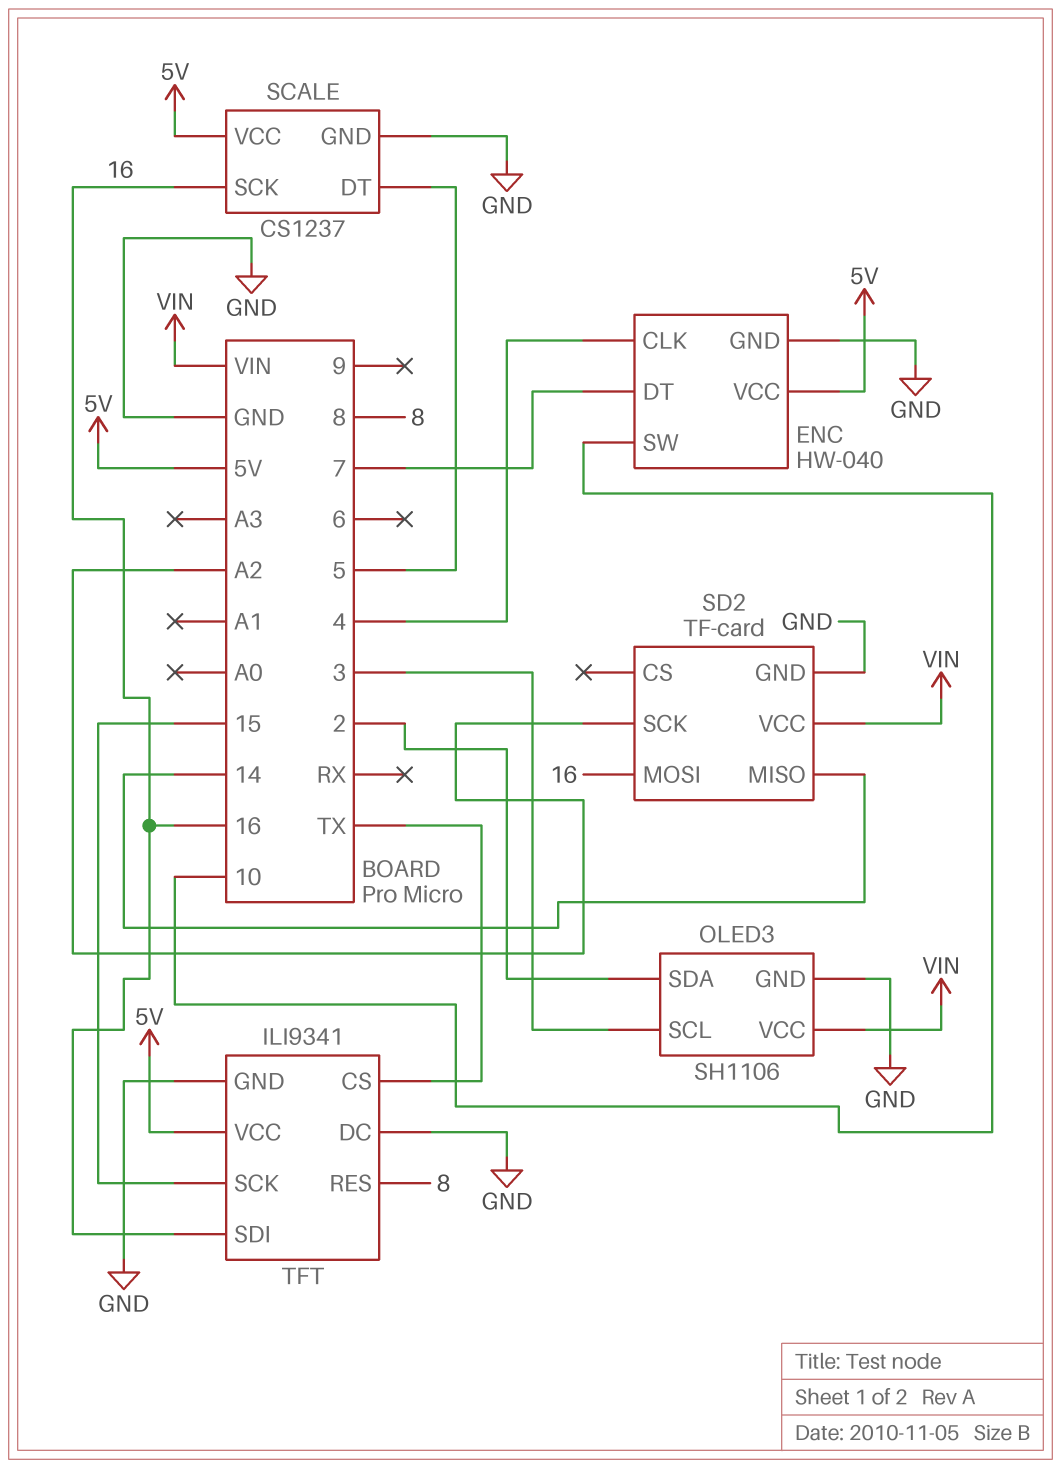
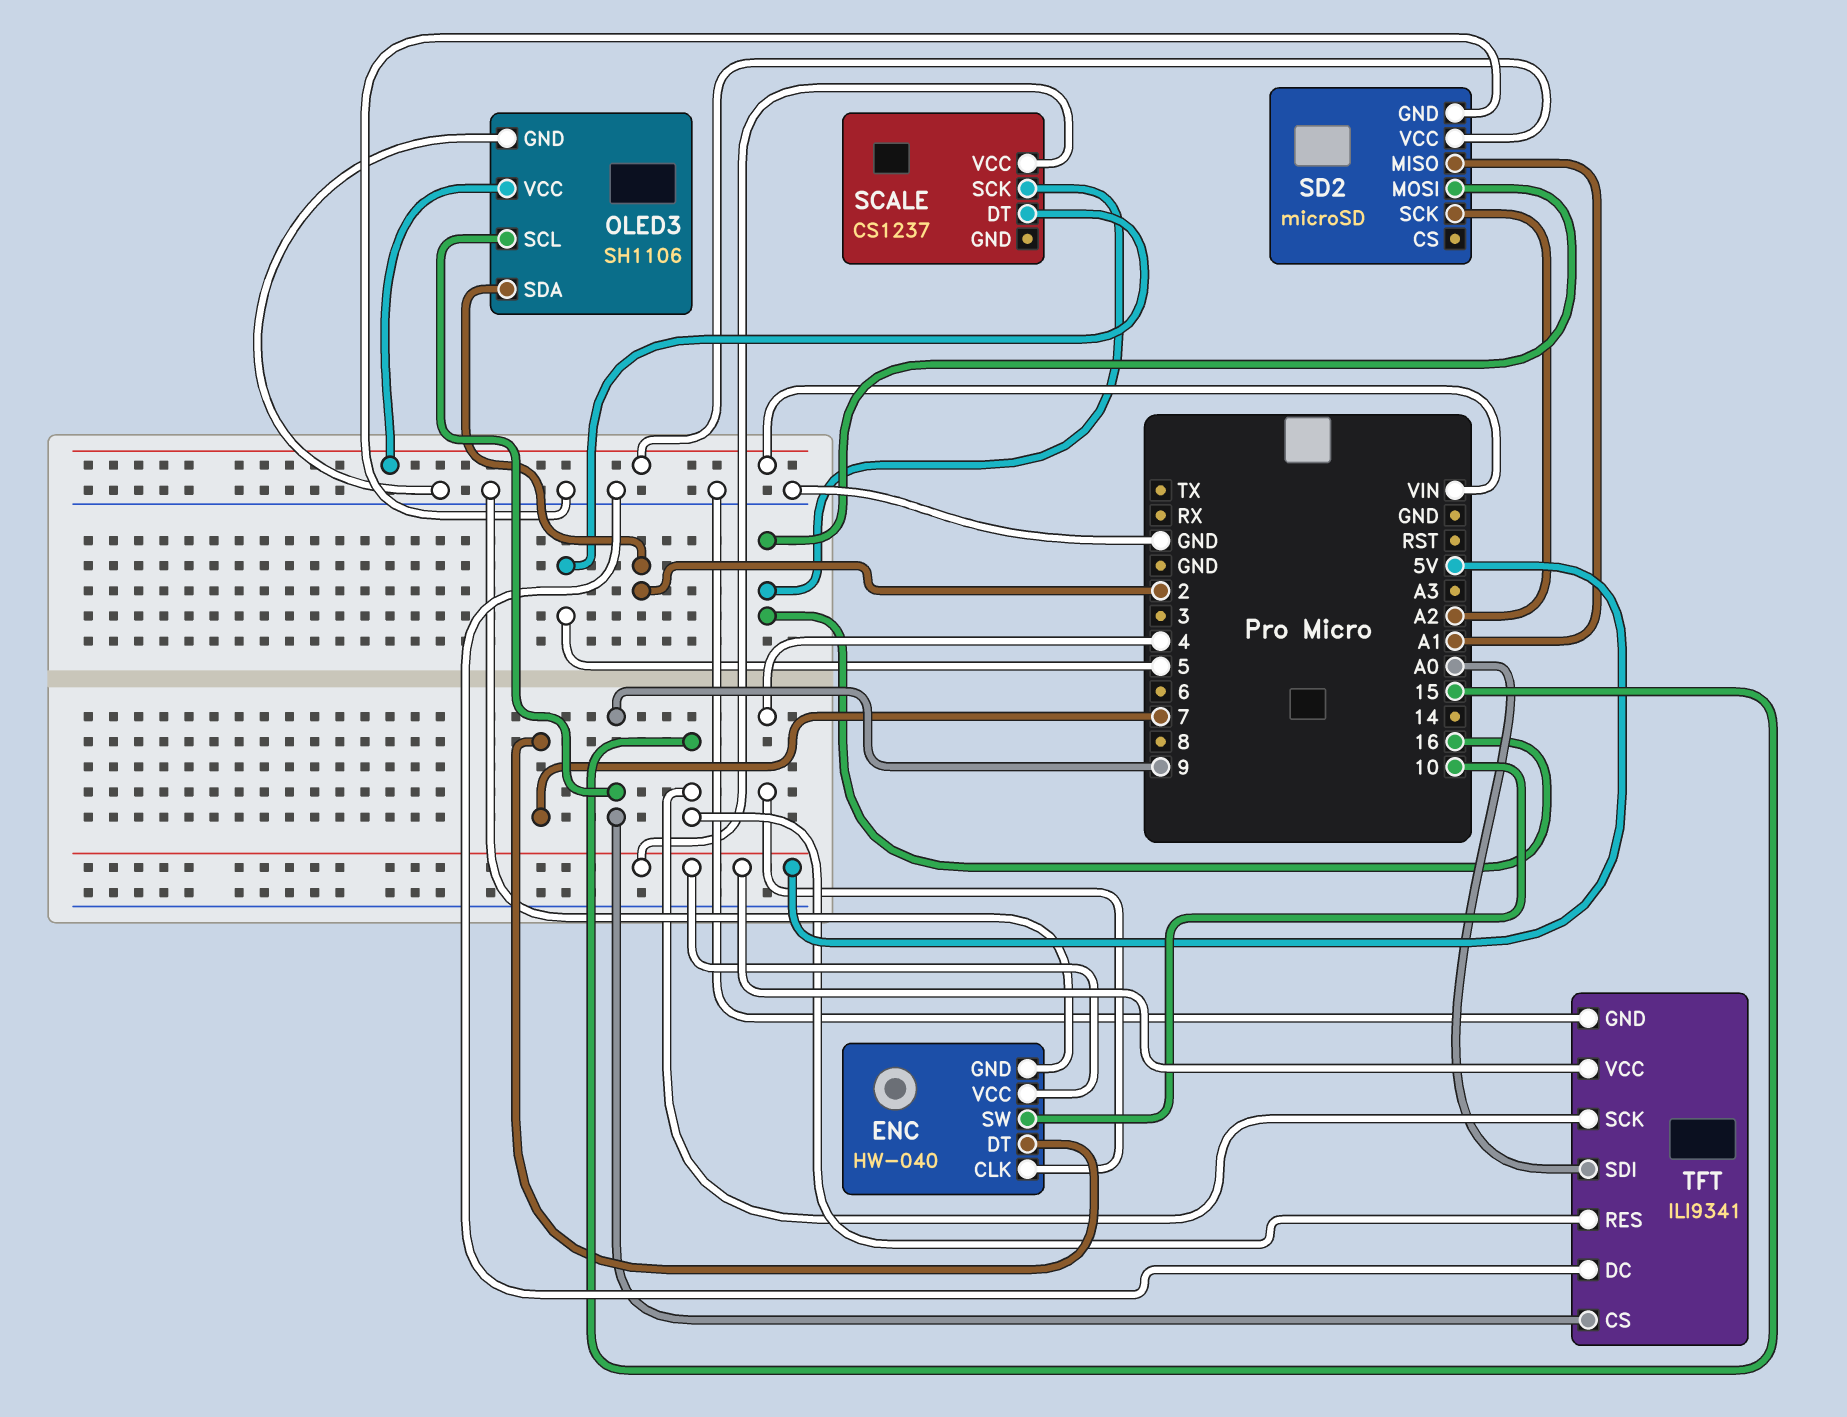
OLED3 pin SCL: 3 -> 9
SCALE pin GND: GND -> none
SD2: TF-card -> microSD
SD2 pin MISO: 14 -> A1
TFT pin CS: TX -> 9
TFT pin RES: 8 -> 15
TFT pin SDI: 16 -> A0

